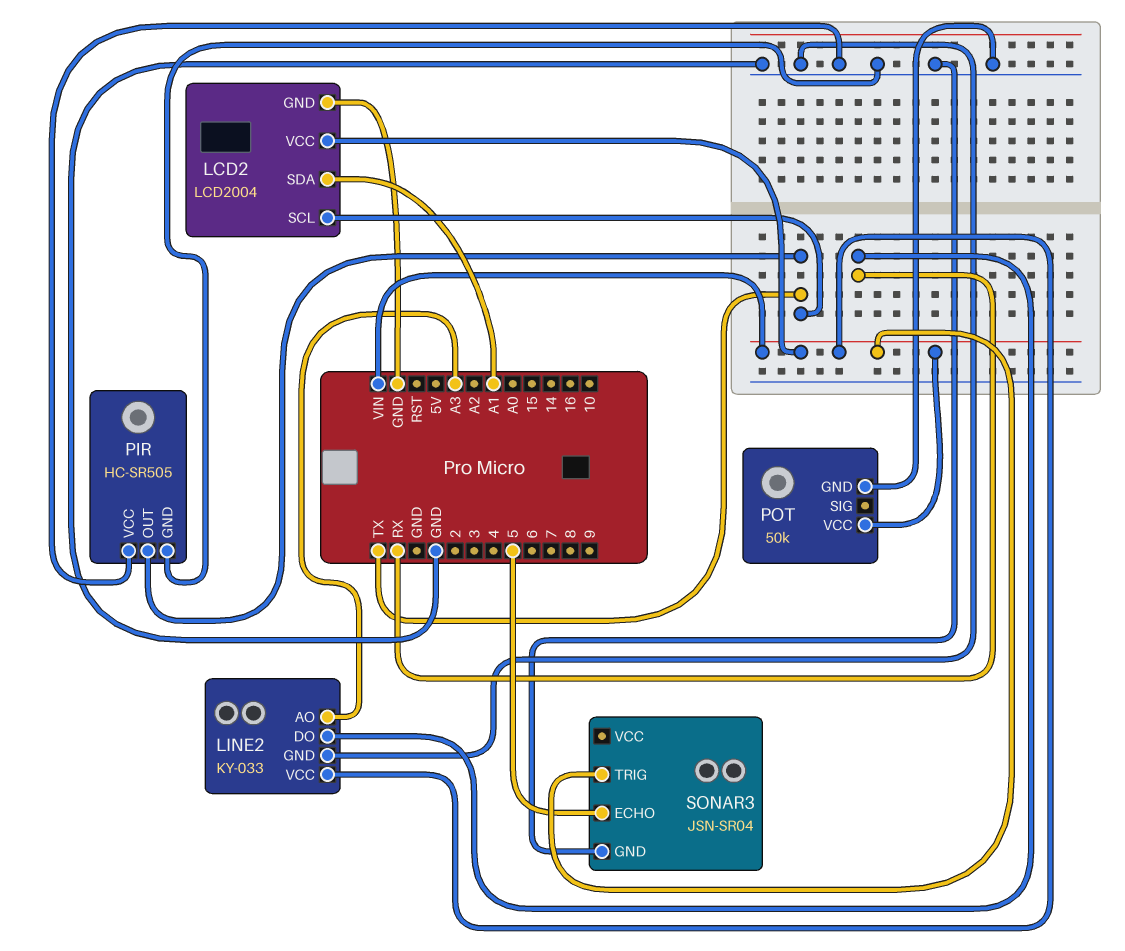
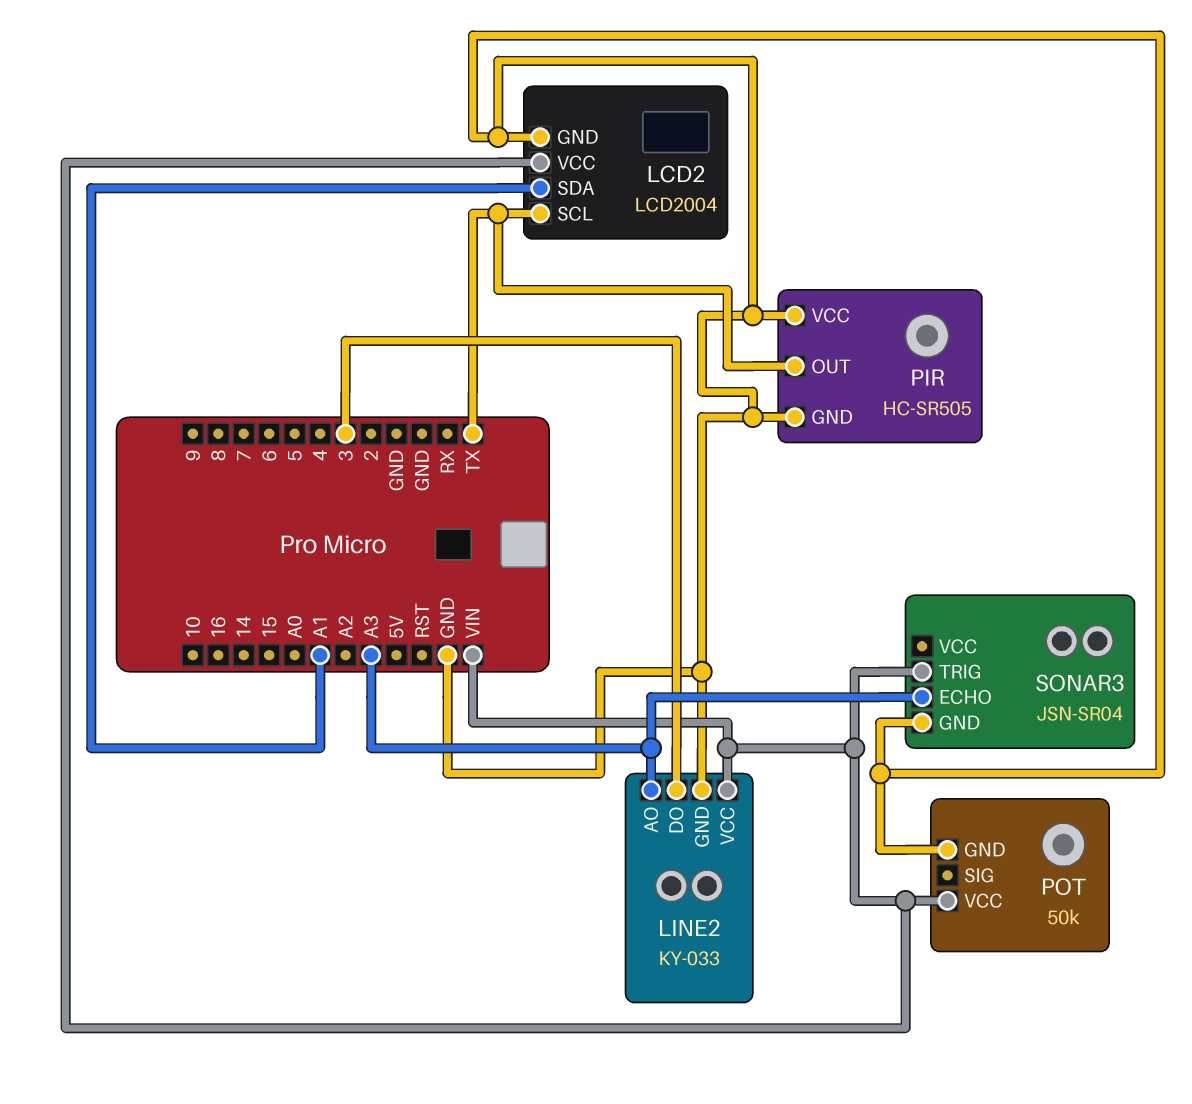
LINE2 pin DO: RX -> 3
SONAR3 pin ECHO: 5 -> A3

